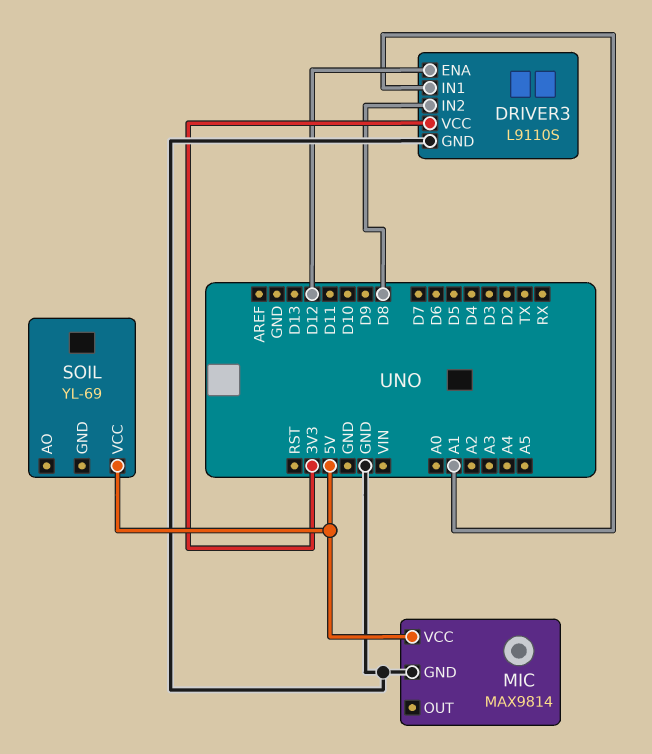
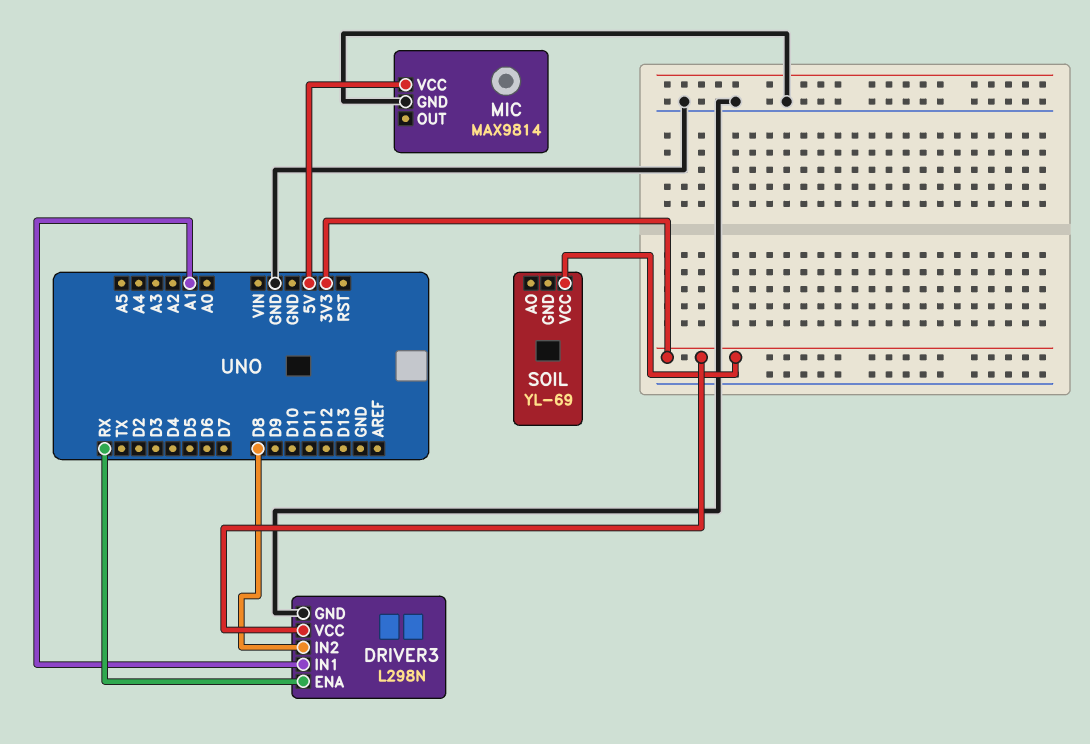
DRIVER3: L9110S -> L298N
DRIVER3 pin ENA: D12 -> RX
SOIL pin VCC: 5V -> 3V3

